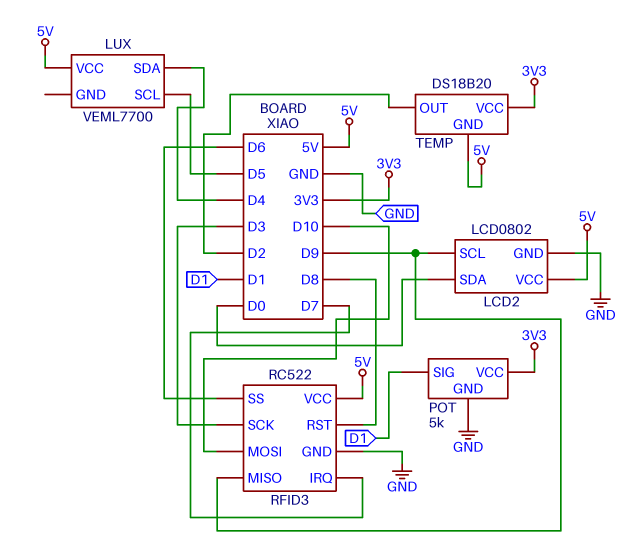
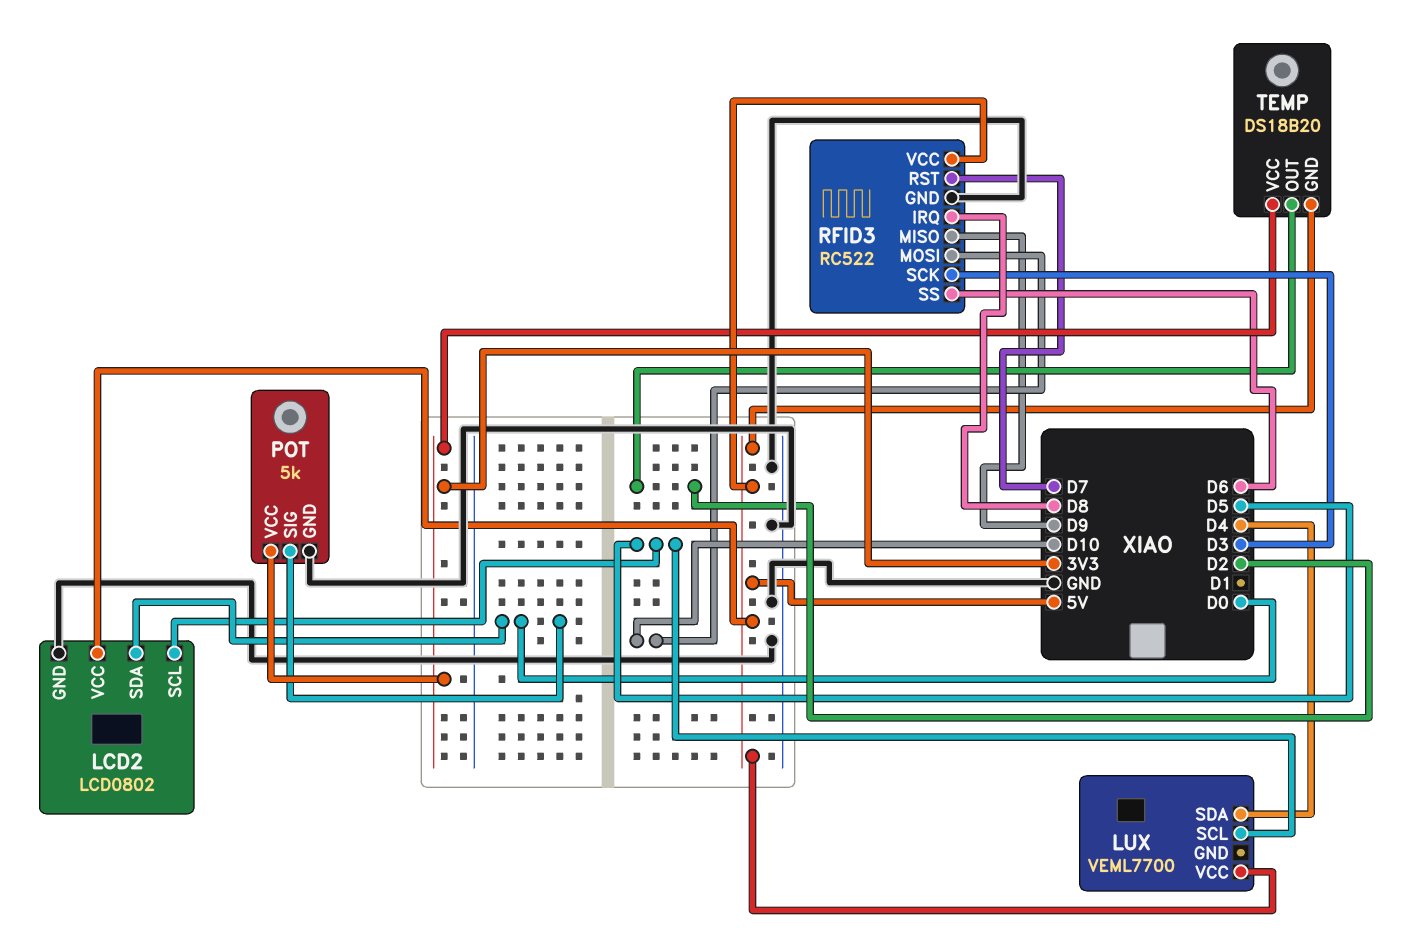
LCD2 pin SCL: D9 -> D5
POT pin SIG: D1 -> D0
RFID3 pin IRQ: D7 -> D8
RFID3 pin RST: D8 -> D7

